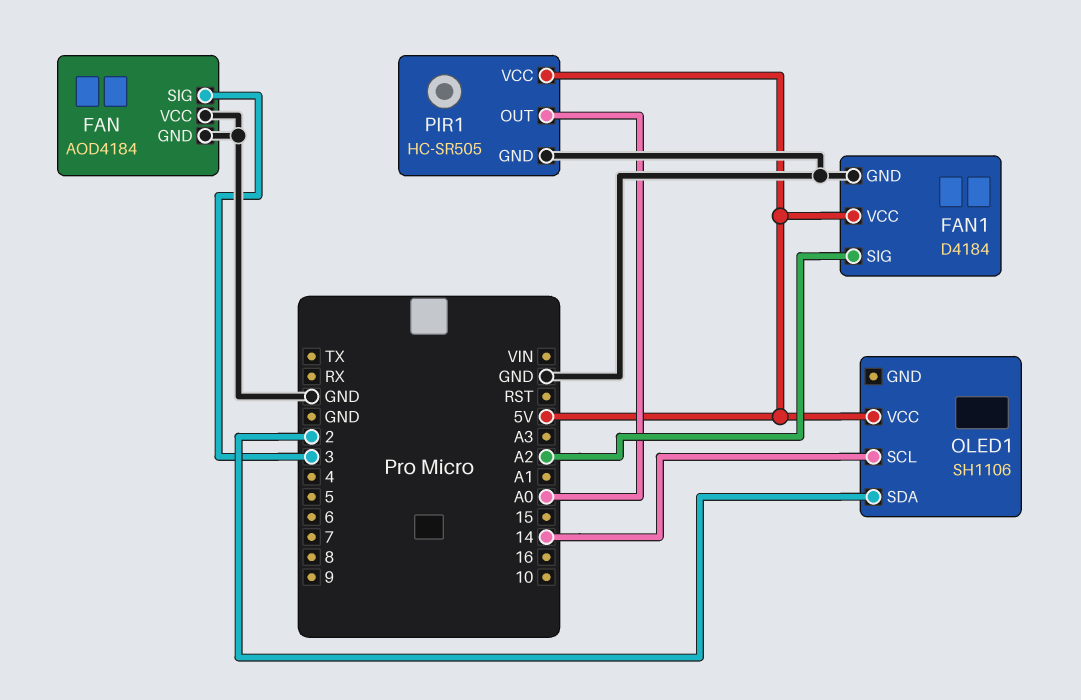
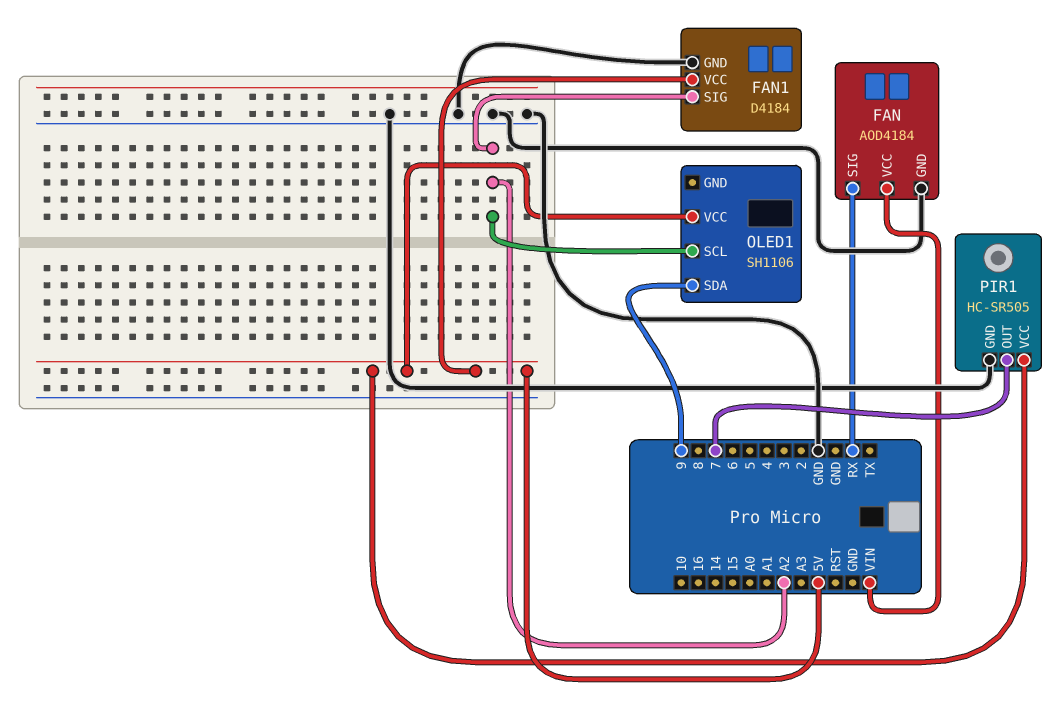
FAN pin SIG: 3 -> RX
FAN pin VCC: GND -> VIN
OLED1 pin SCL: 14 -> A2
OLED1 pin SDA: 2 -> 9
PIR1 pin OUT: A0 -> 7

